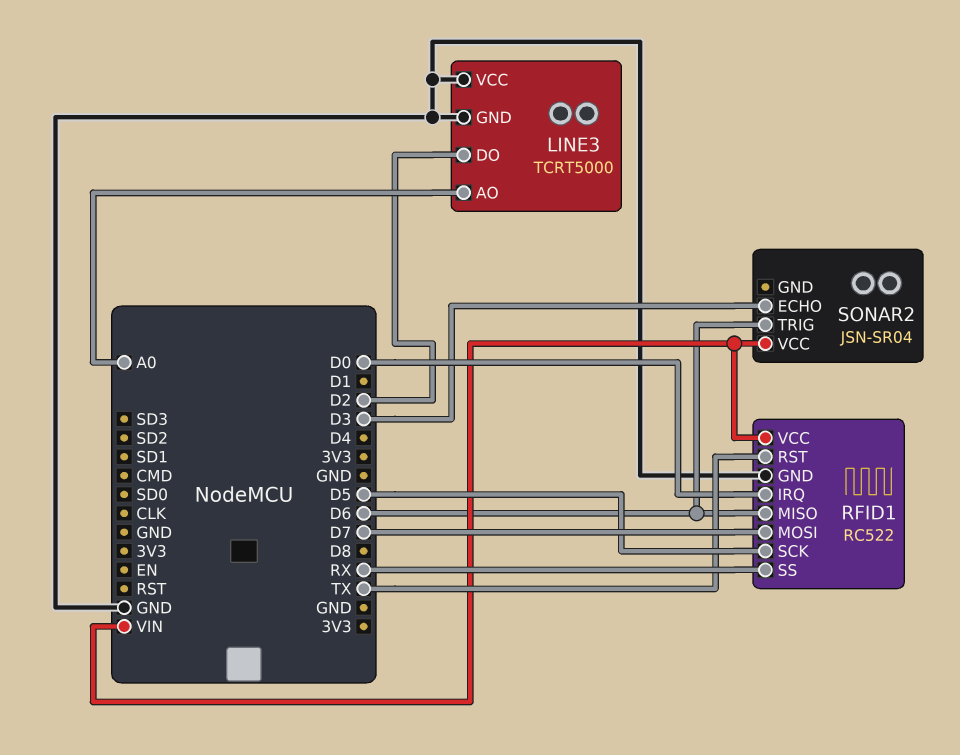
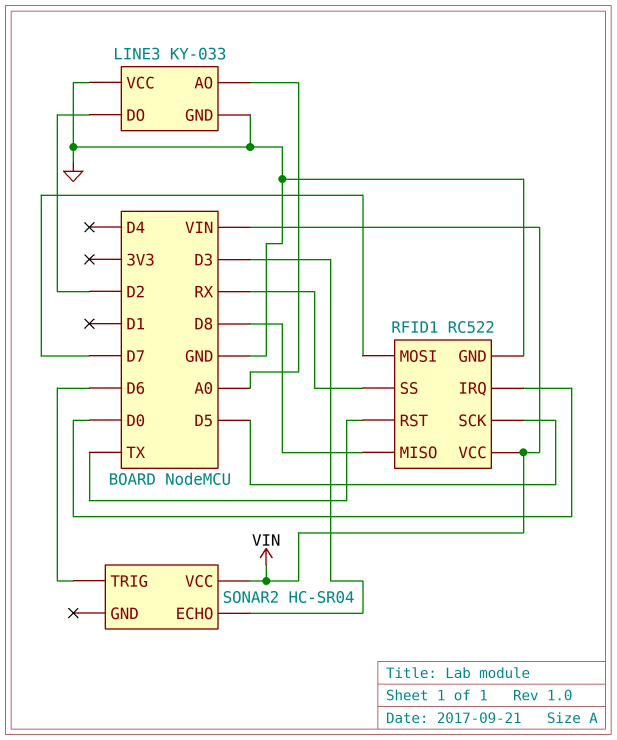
LINE3: TCRT5000 -> KY-033
RFID1 pin MISO: D6 -> D8
SONAR2: JSN-SR04 -> HC-SR04

